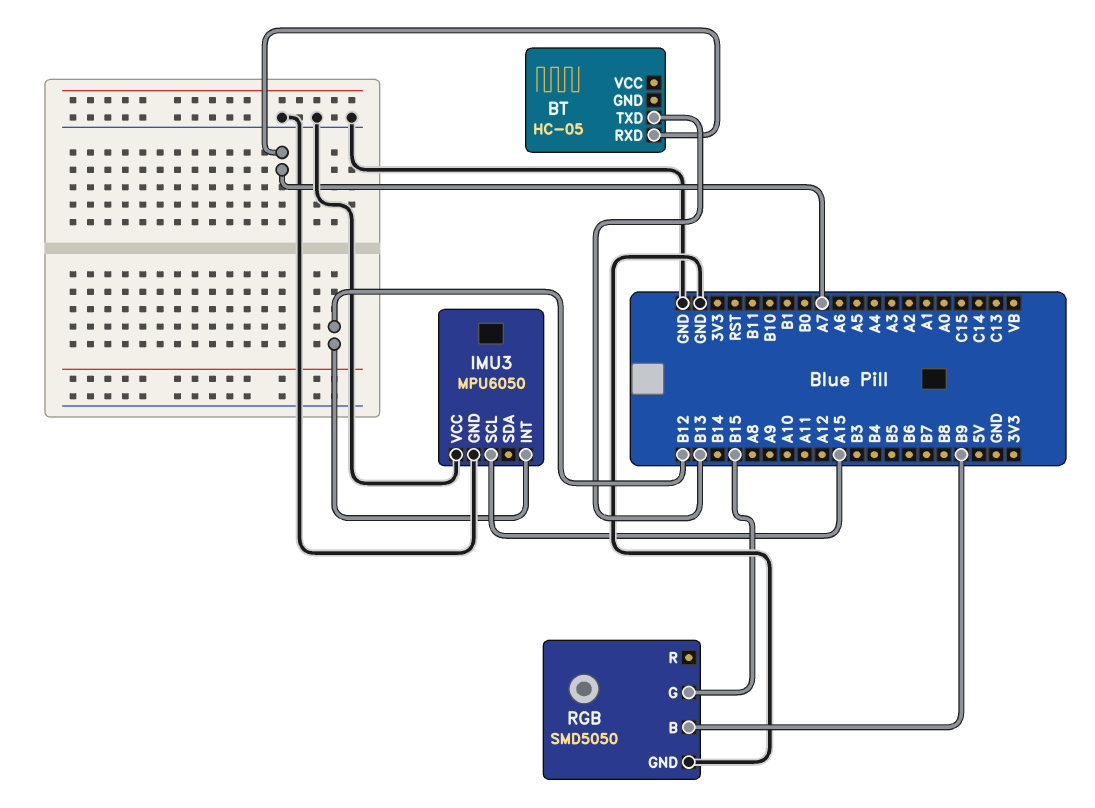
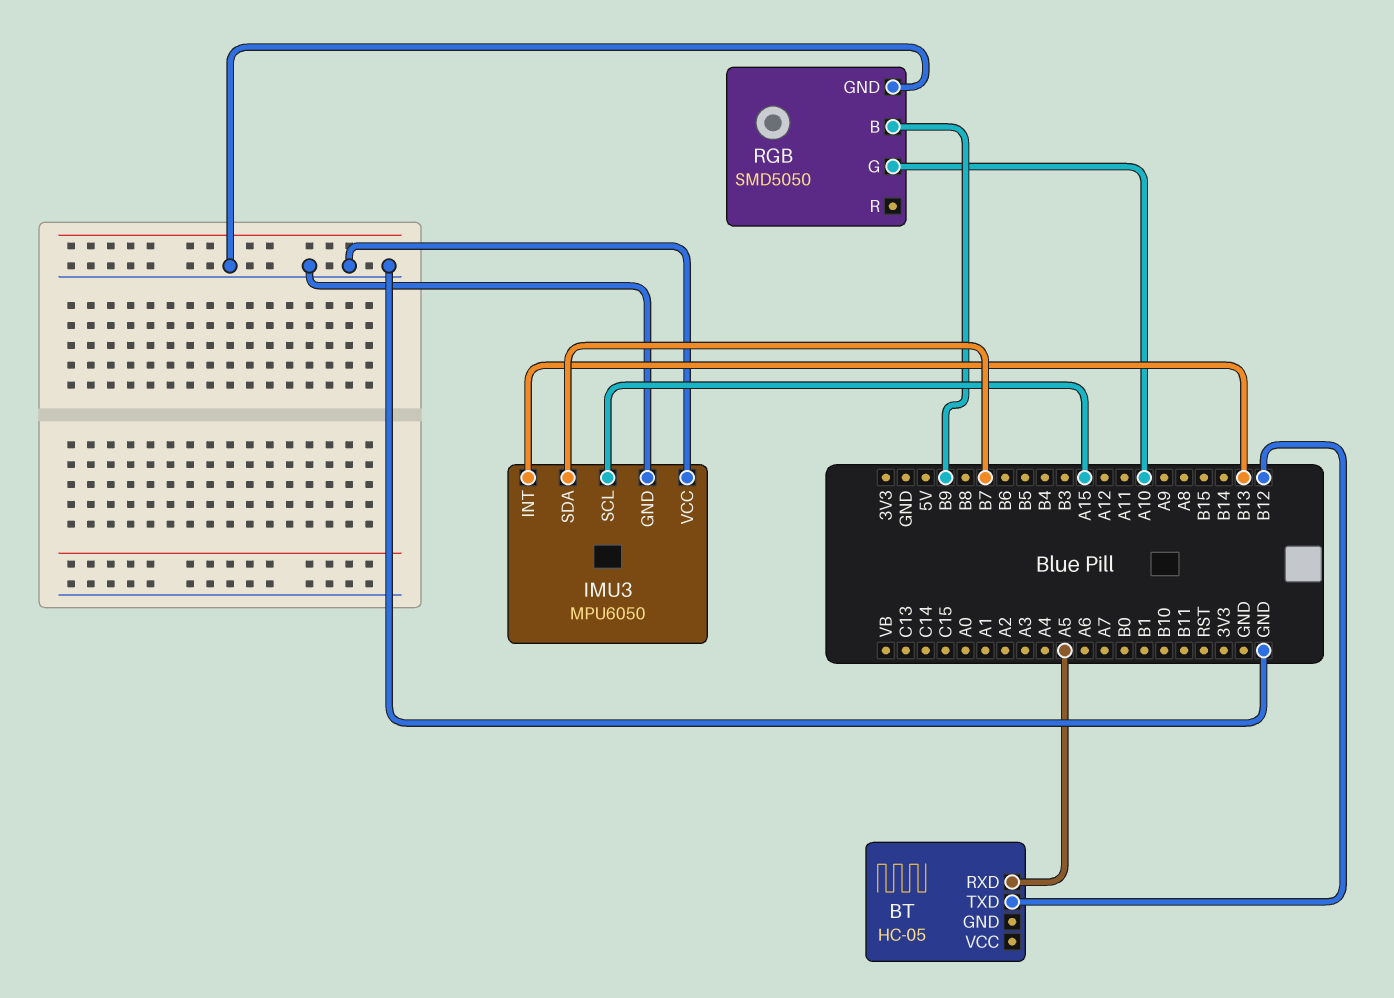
BT pin RXD: A7 -> A5
BT pin TXD: B13 -> B12
IMU3 pin INT: B12 -> B13
IMU3 pin SDA: none -> B7
RGB pin G: B15 -> A10

